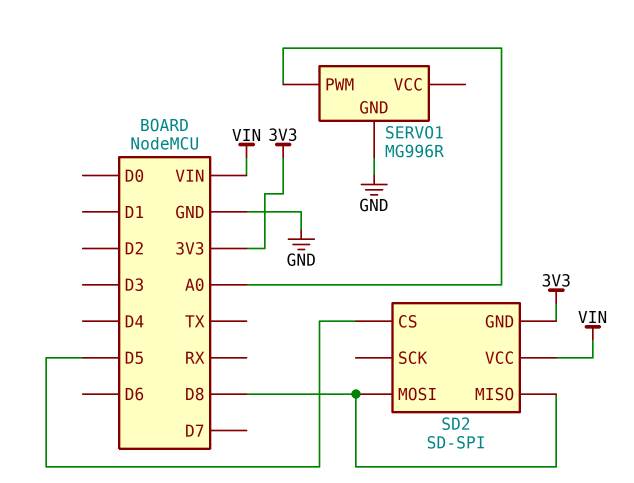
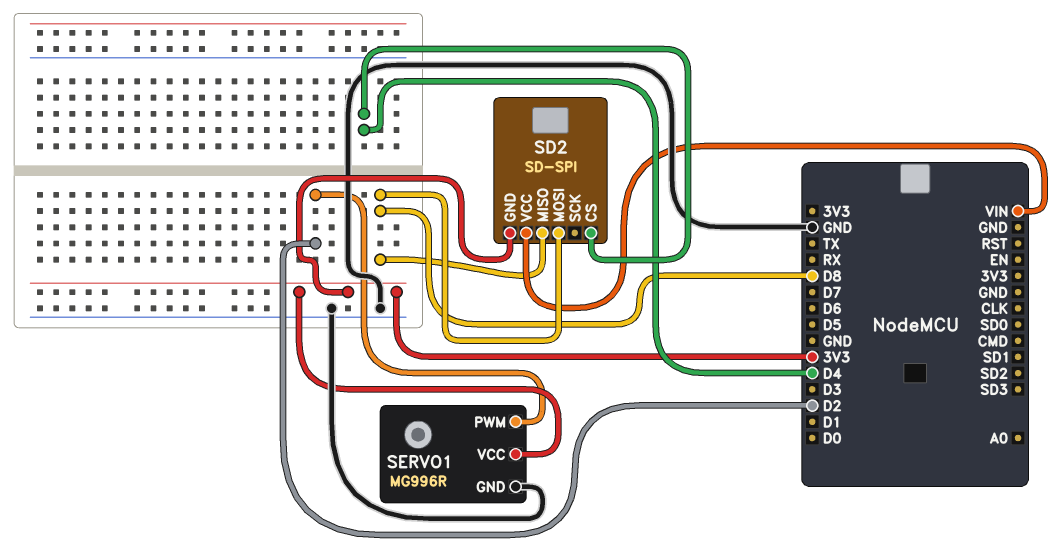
SD2 pin CS: D5 -> D4
SERVO1 pin PWM: A0 -> D2
SERVO1 pin VCC: none -> 3V3

